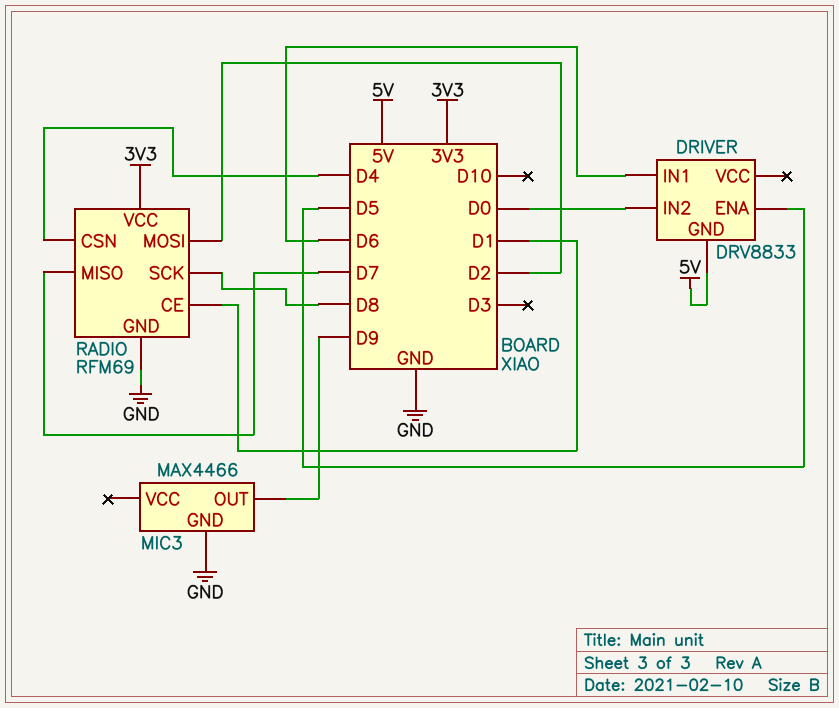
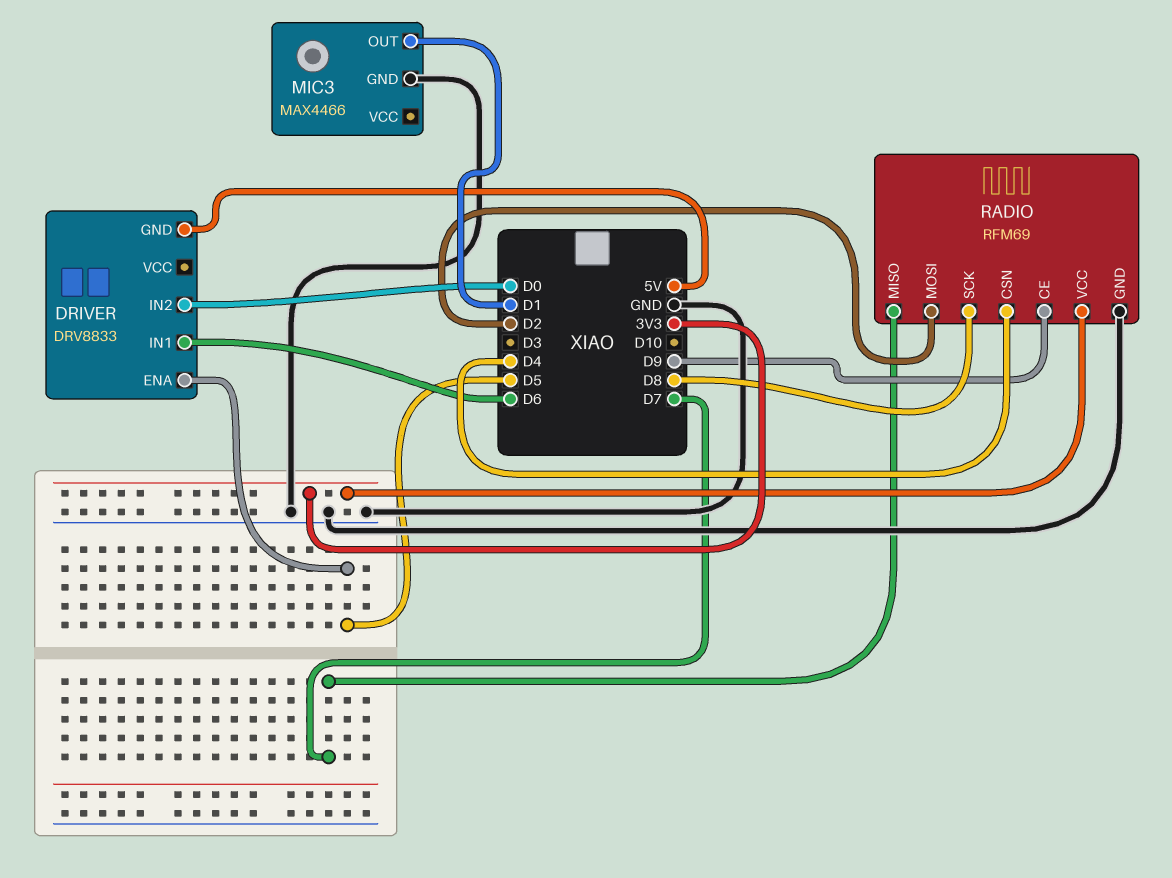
MIC3 pin OUT: D9 -> D1
RADIO pin CE: D1 -> D9

